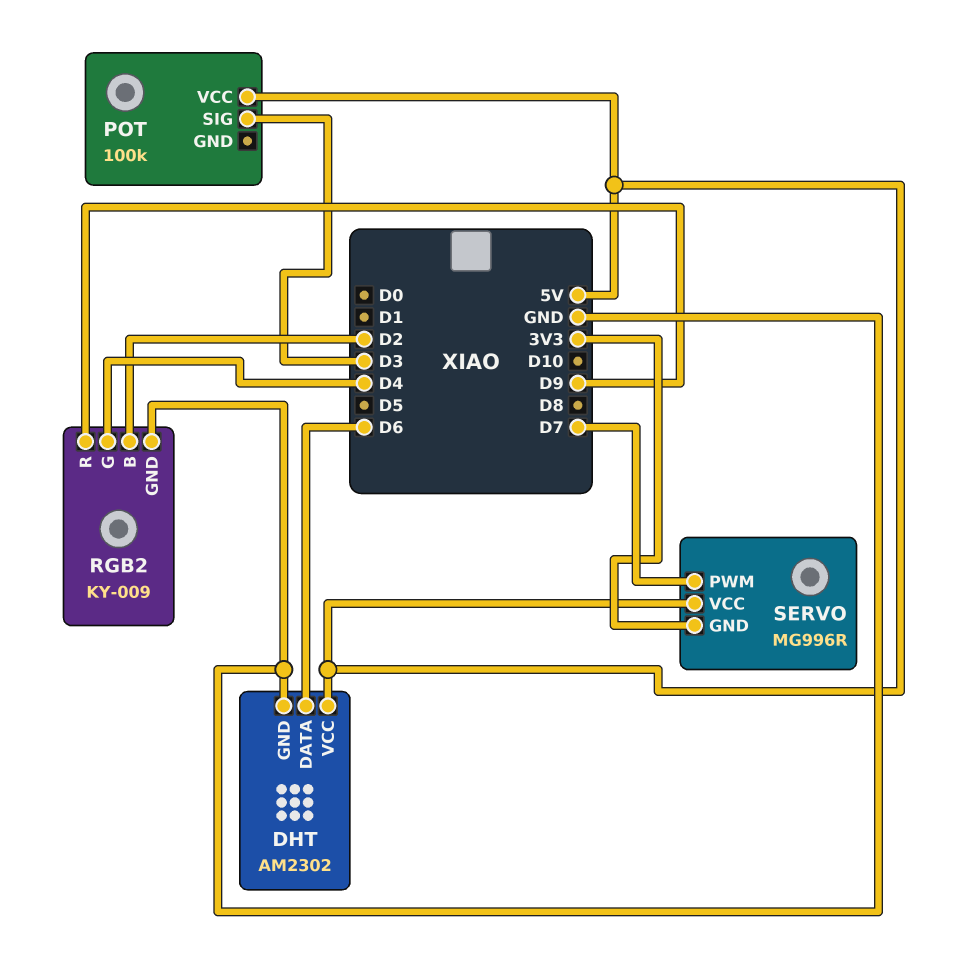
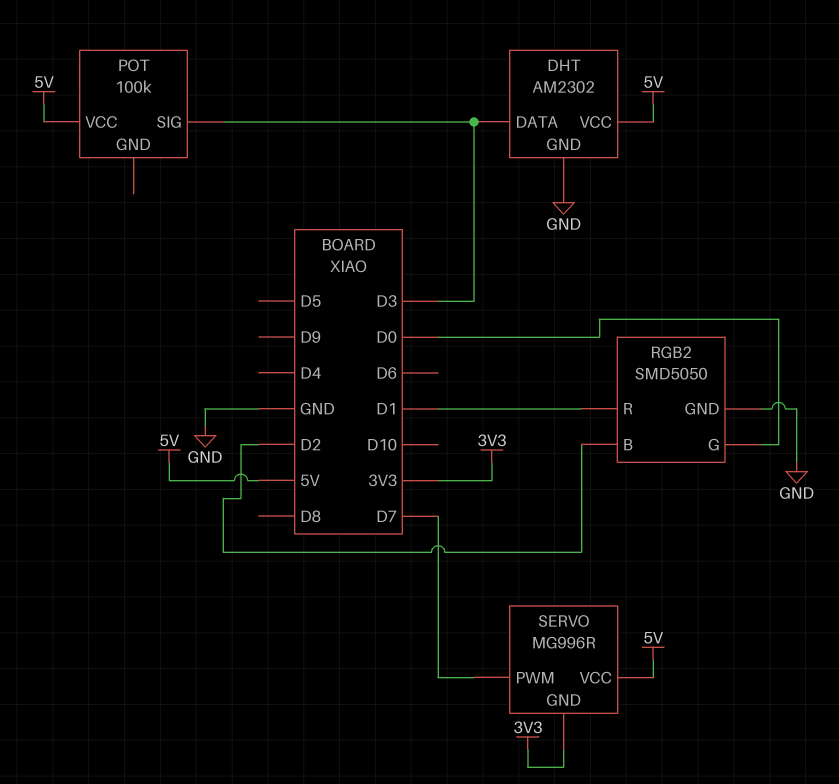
DHT pin DATA: D6 -> D3
RGB2: KY-009 -> SMD5050
RGB2 pin G: D4 -> D0
RGB2 pin R: D9 -> D1

